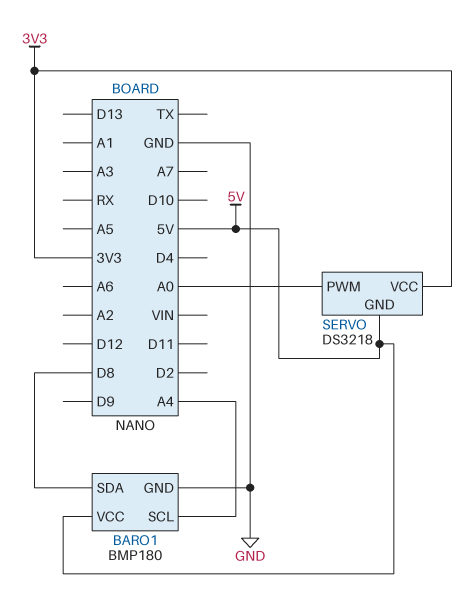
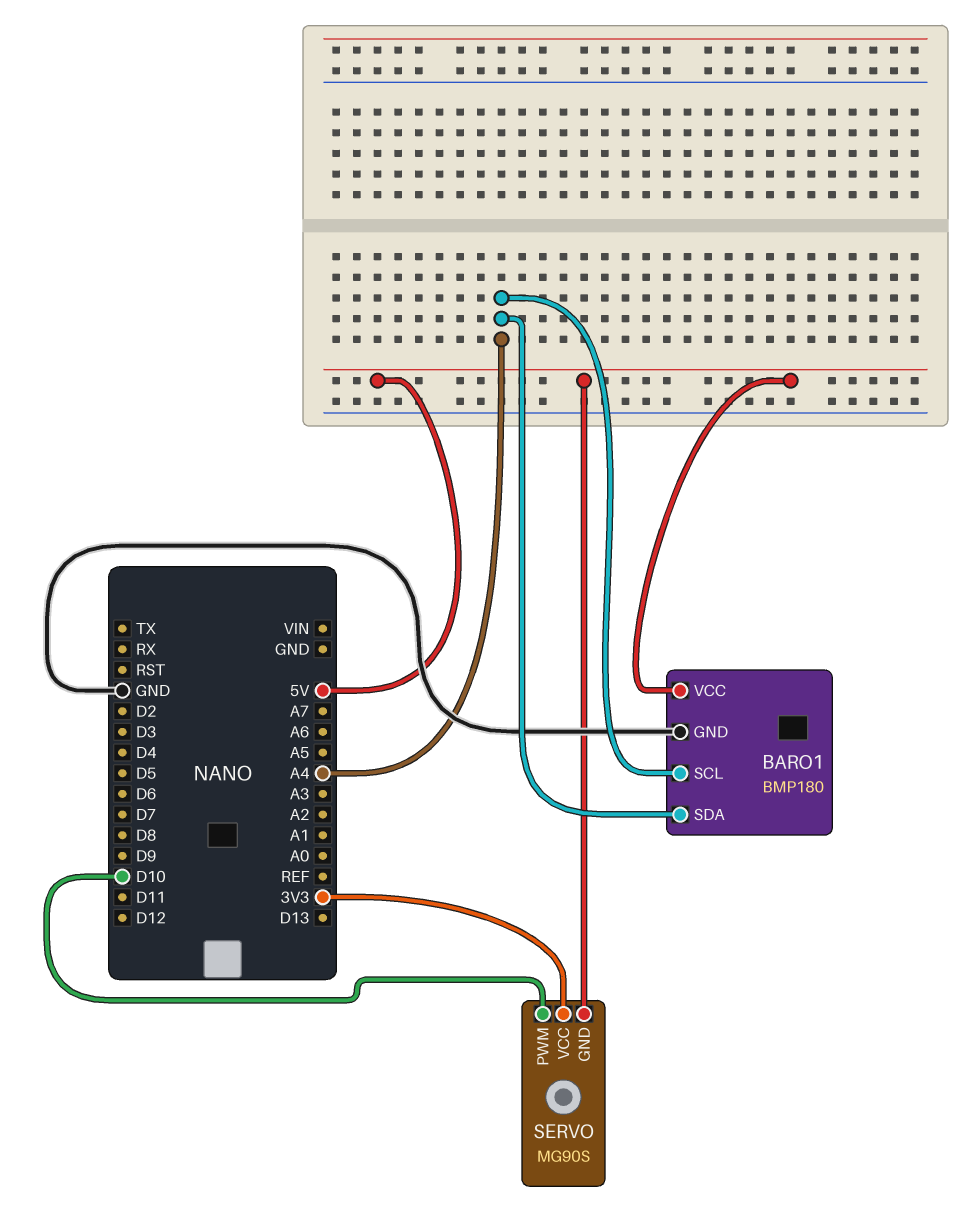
BARO1 pin SDA: D8 -> A4
SERVO: DS3218 -> MG90S
SERVO pin PWM: A0 -> D10

